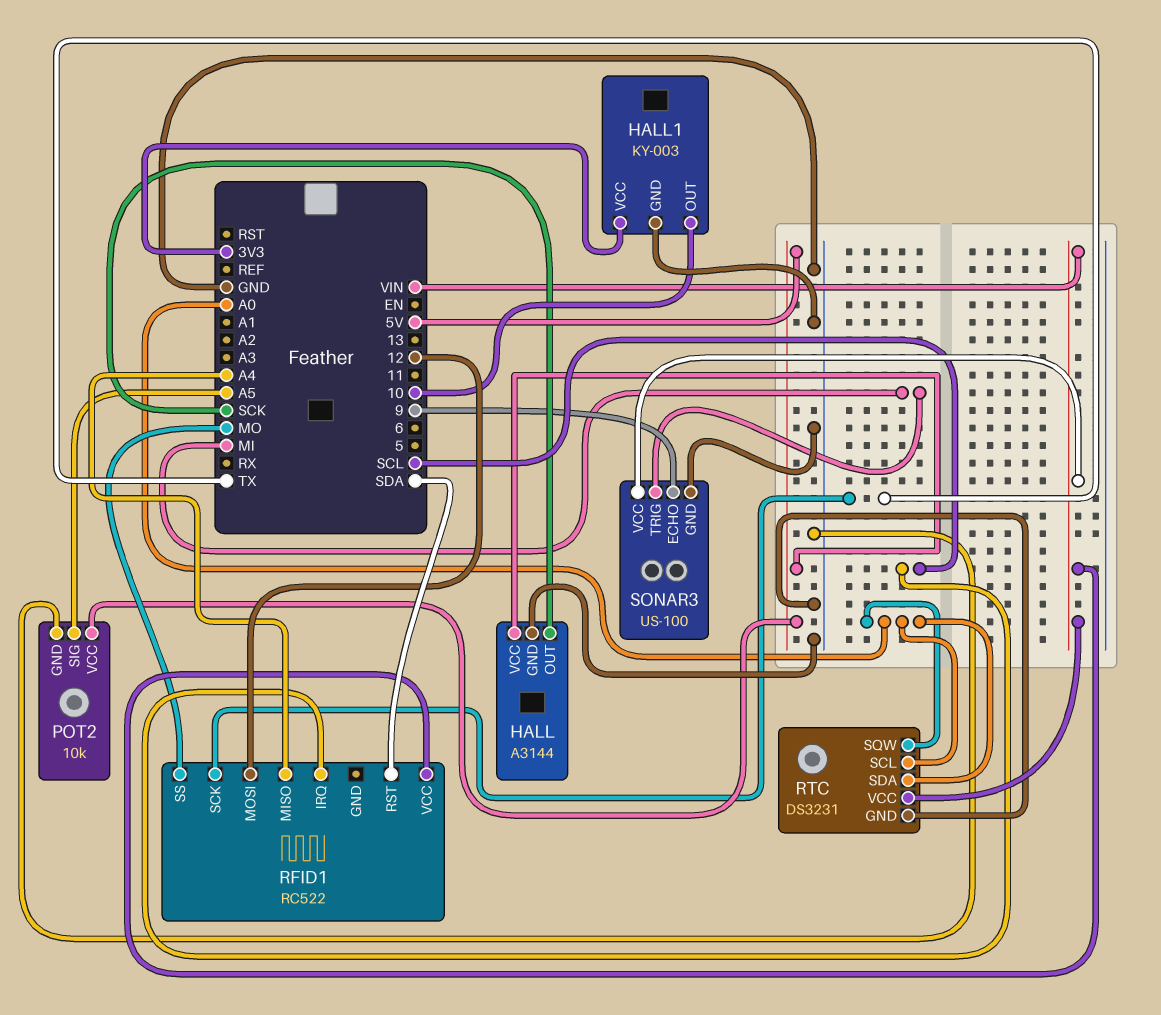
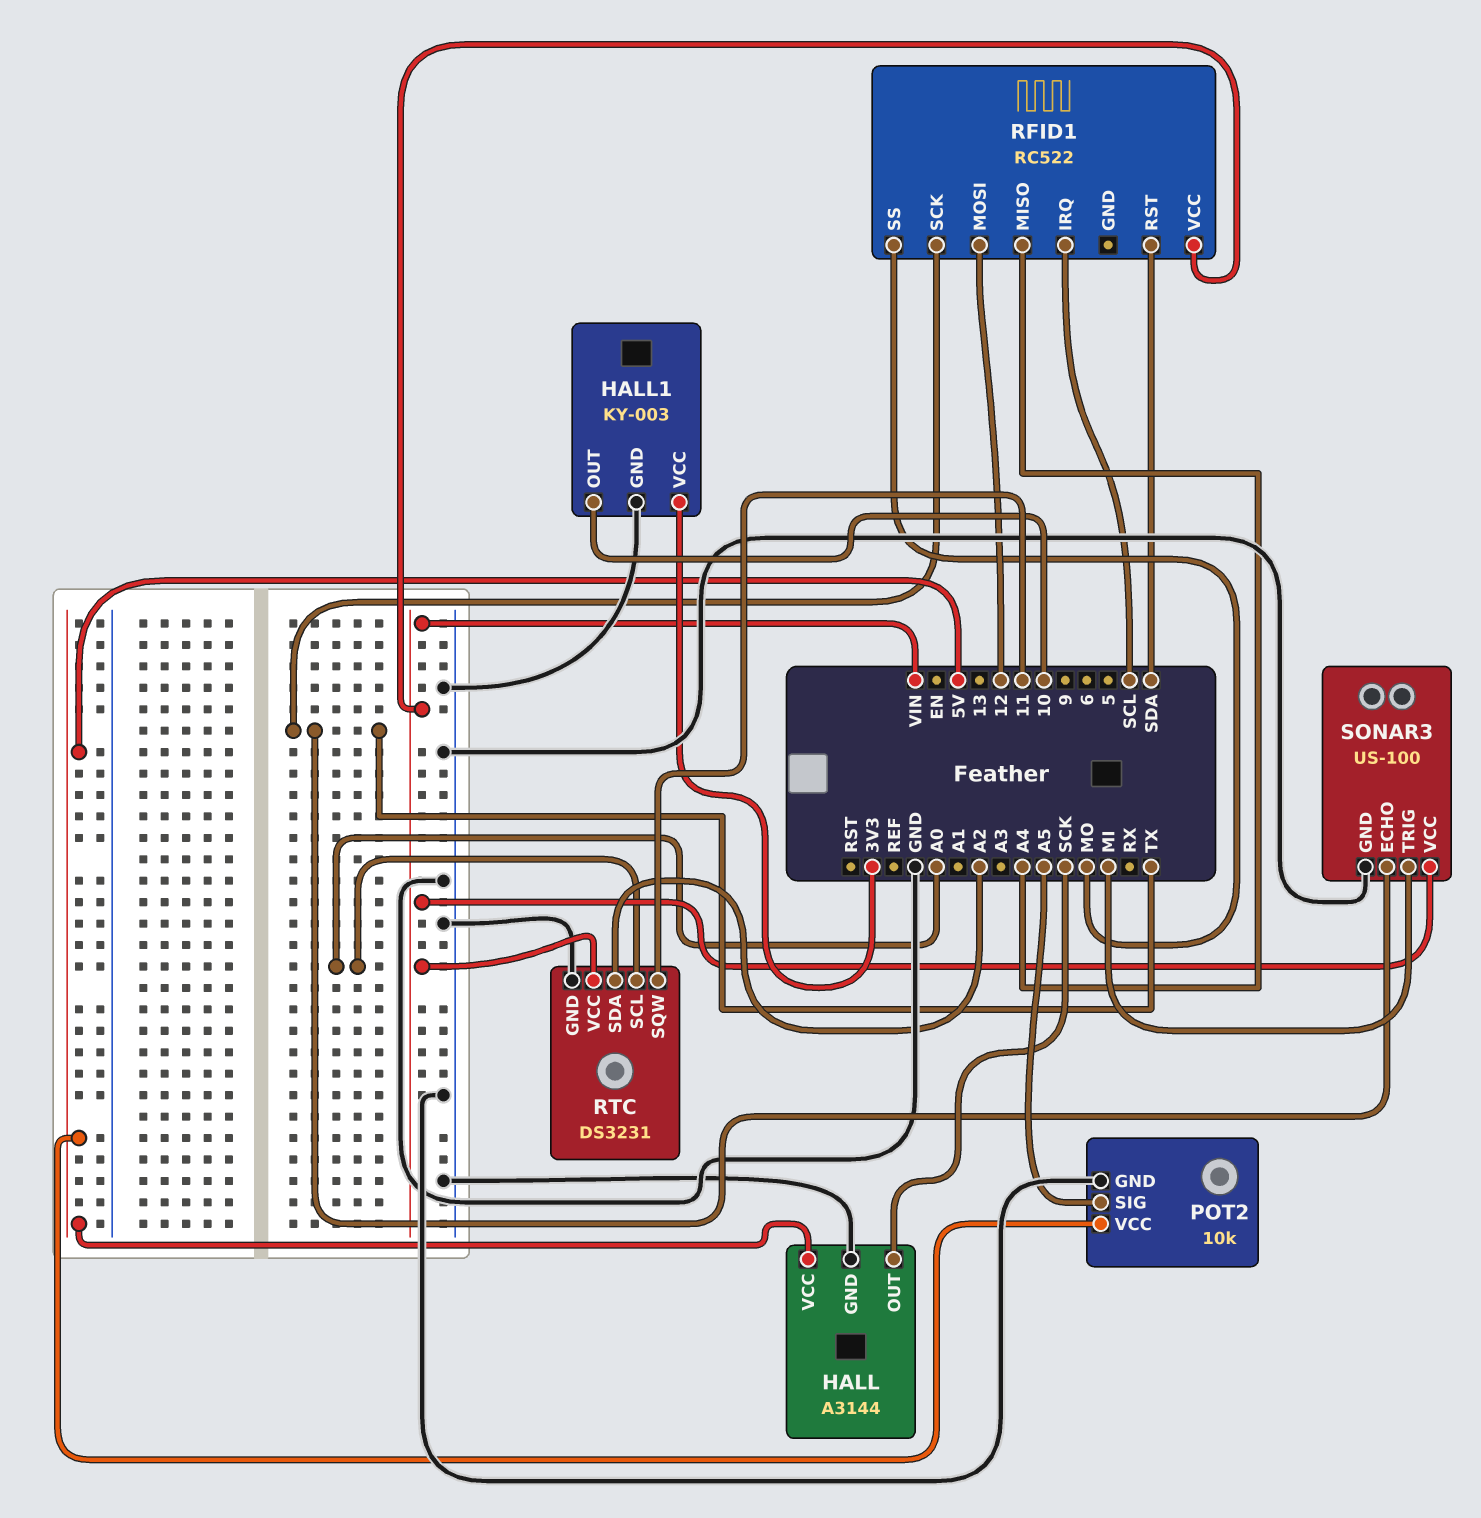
RTC pin SDA: A0 -> A2
RTC pin SQW: A0 -> 11
SONAR3 pin ECHO: 9 -> TX

